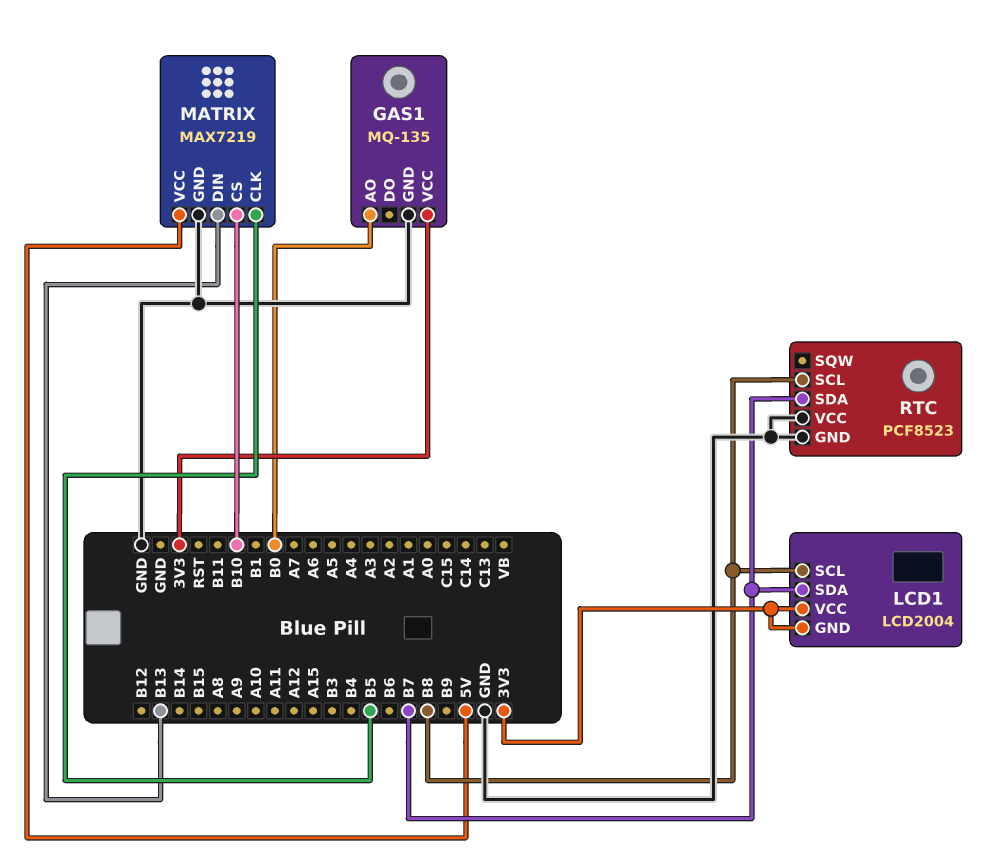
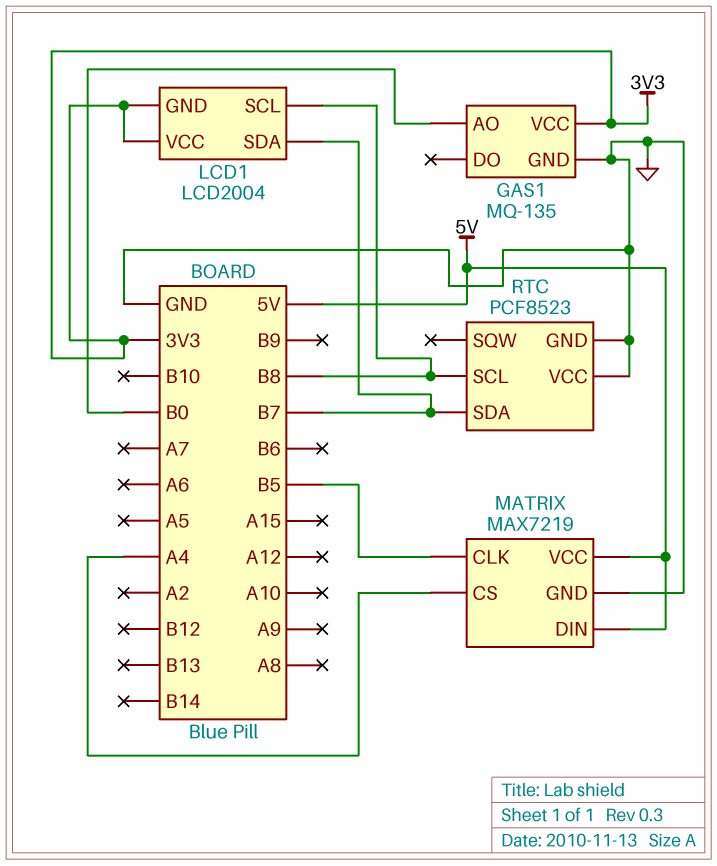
MATRIX pin CS: B10 -> A4
MATRIX pin DIN: B13 -> 5V

